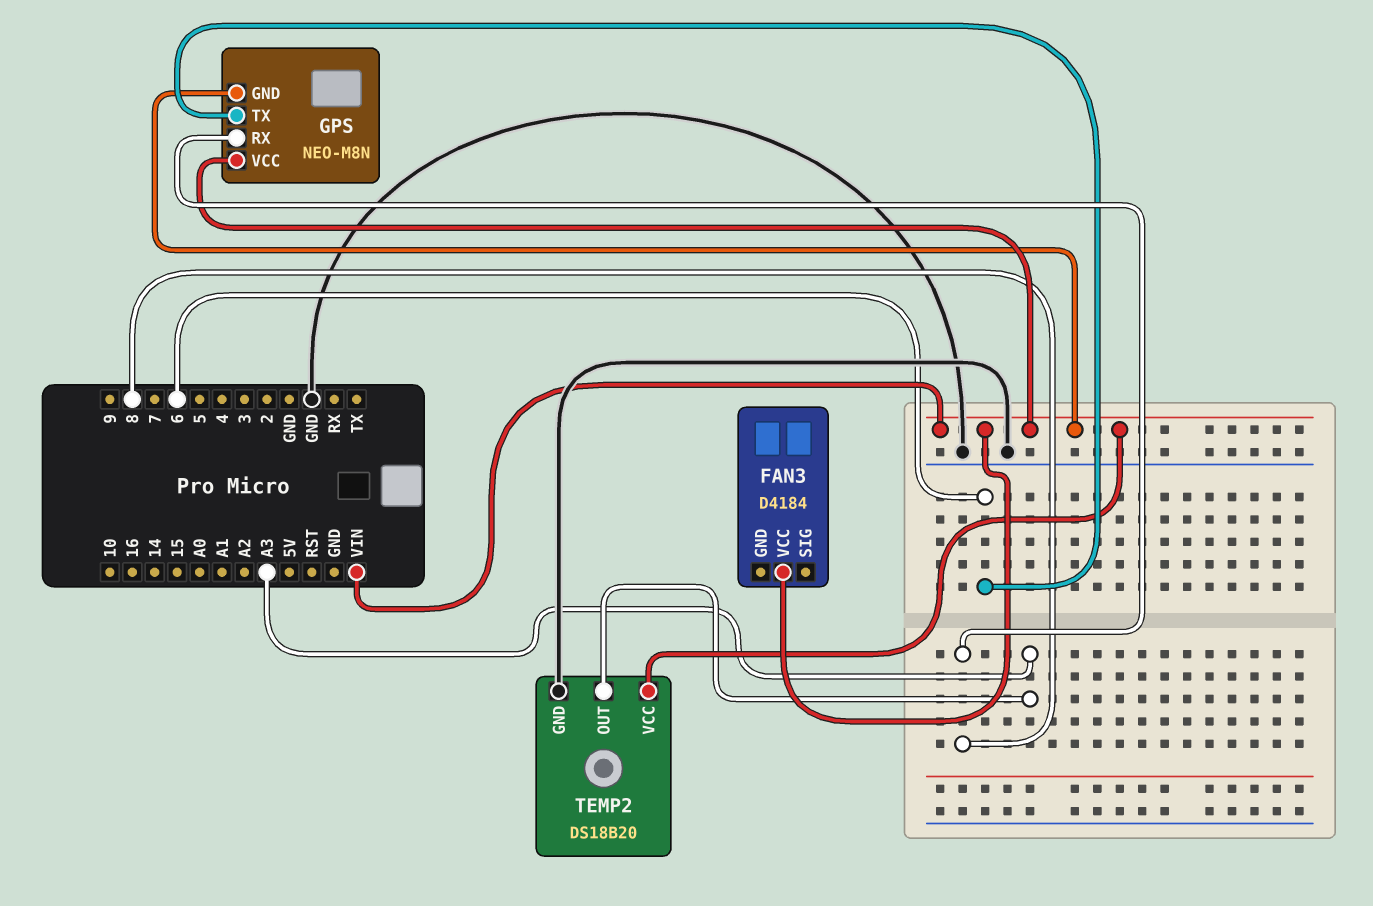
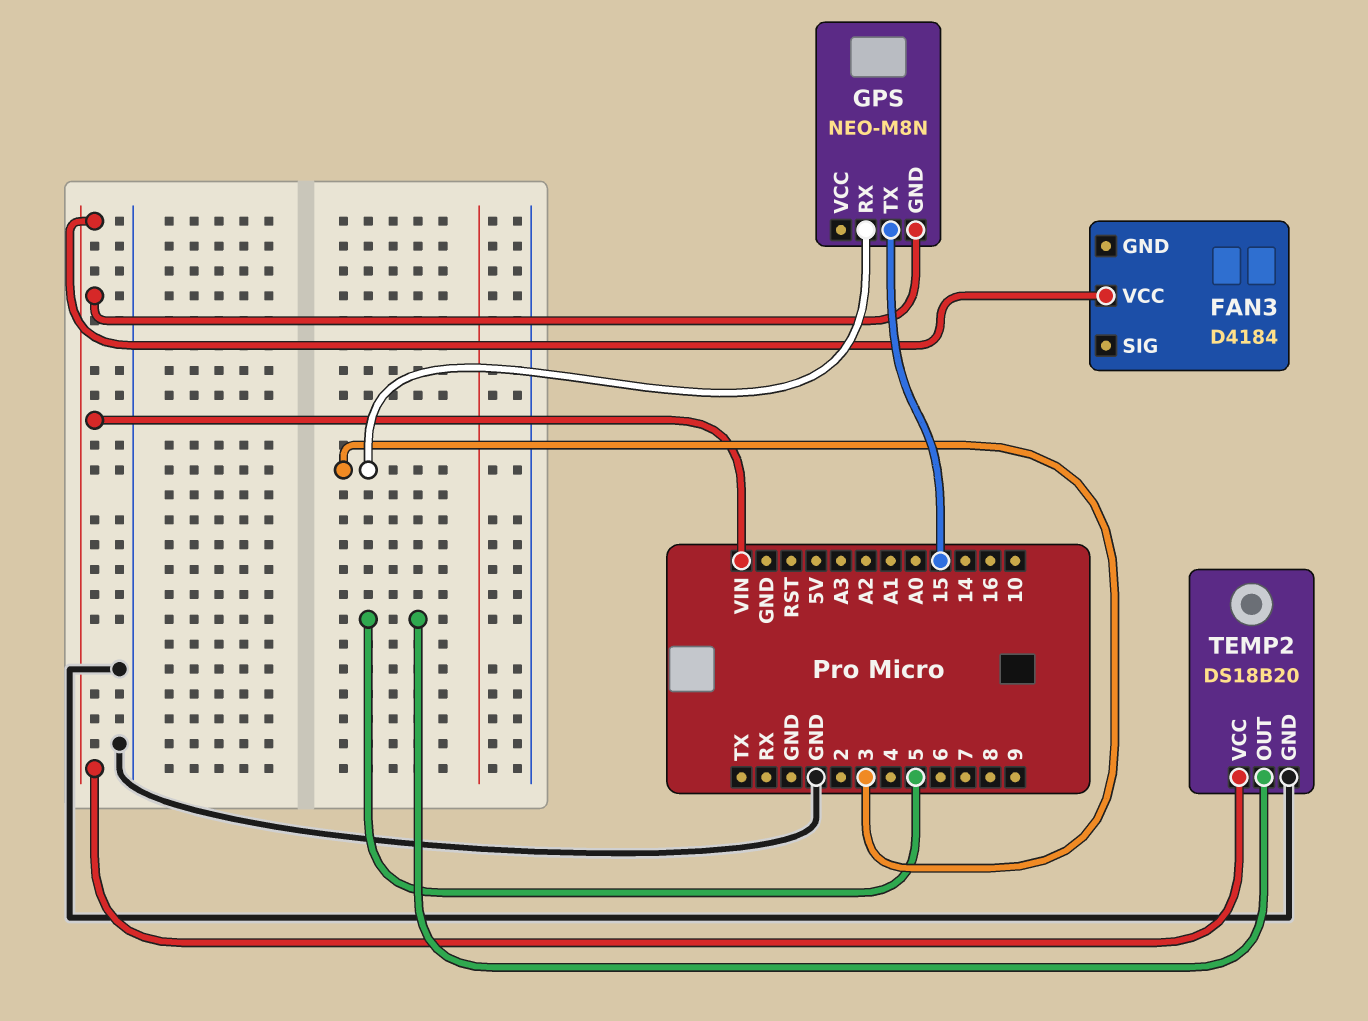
GPS pin RX: 8 -> 3
GPS pin TX: 6 -> 15
GPS pin VCC: VIN -> none
TEMP2 pin OUT: A3 -> 5

